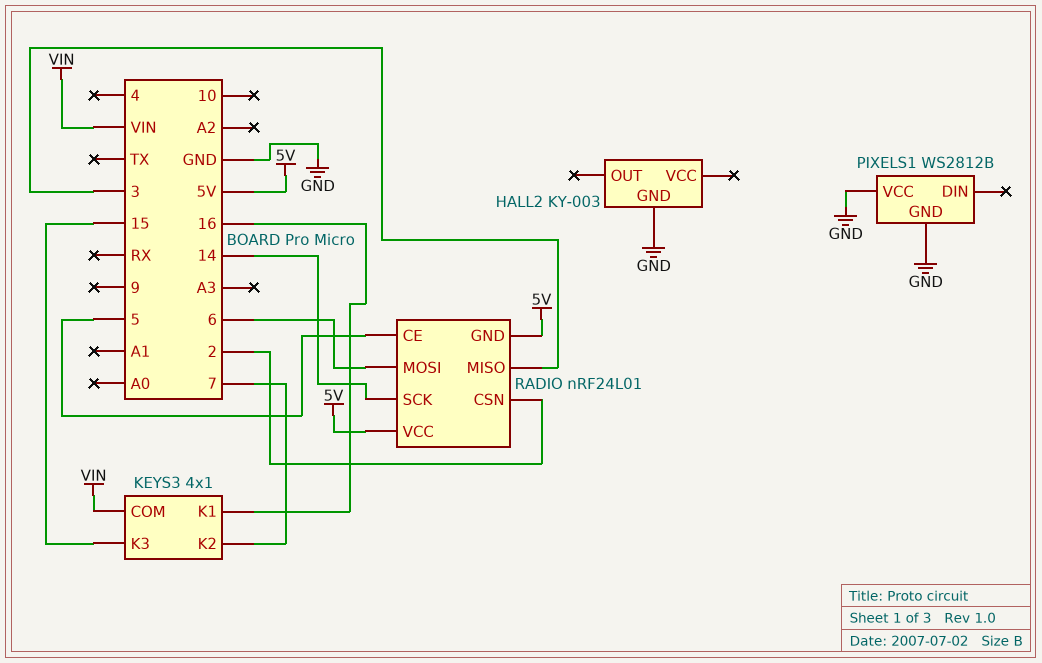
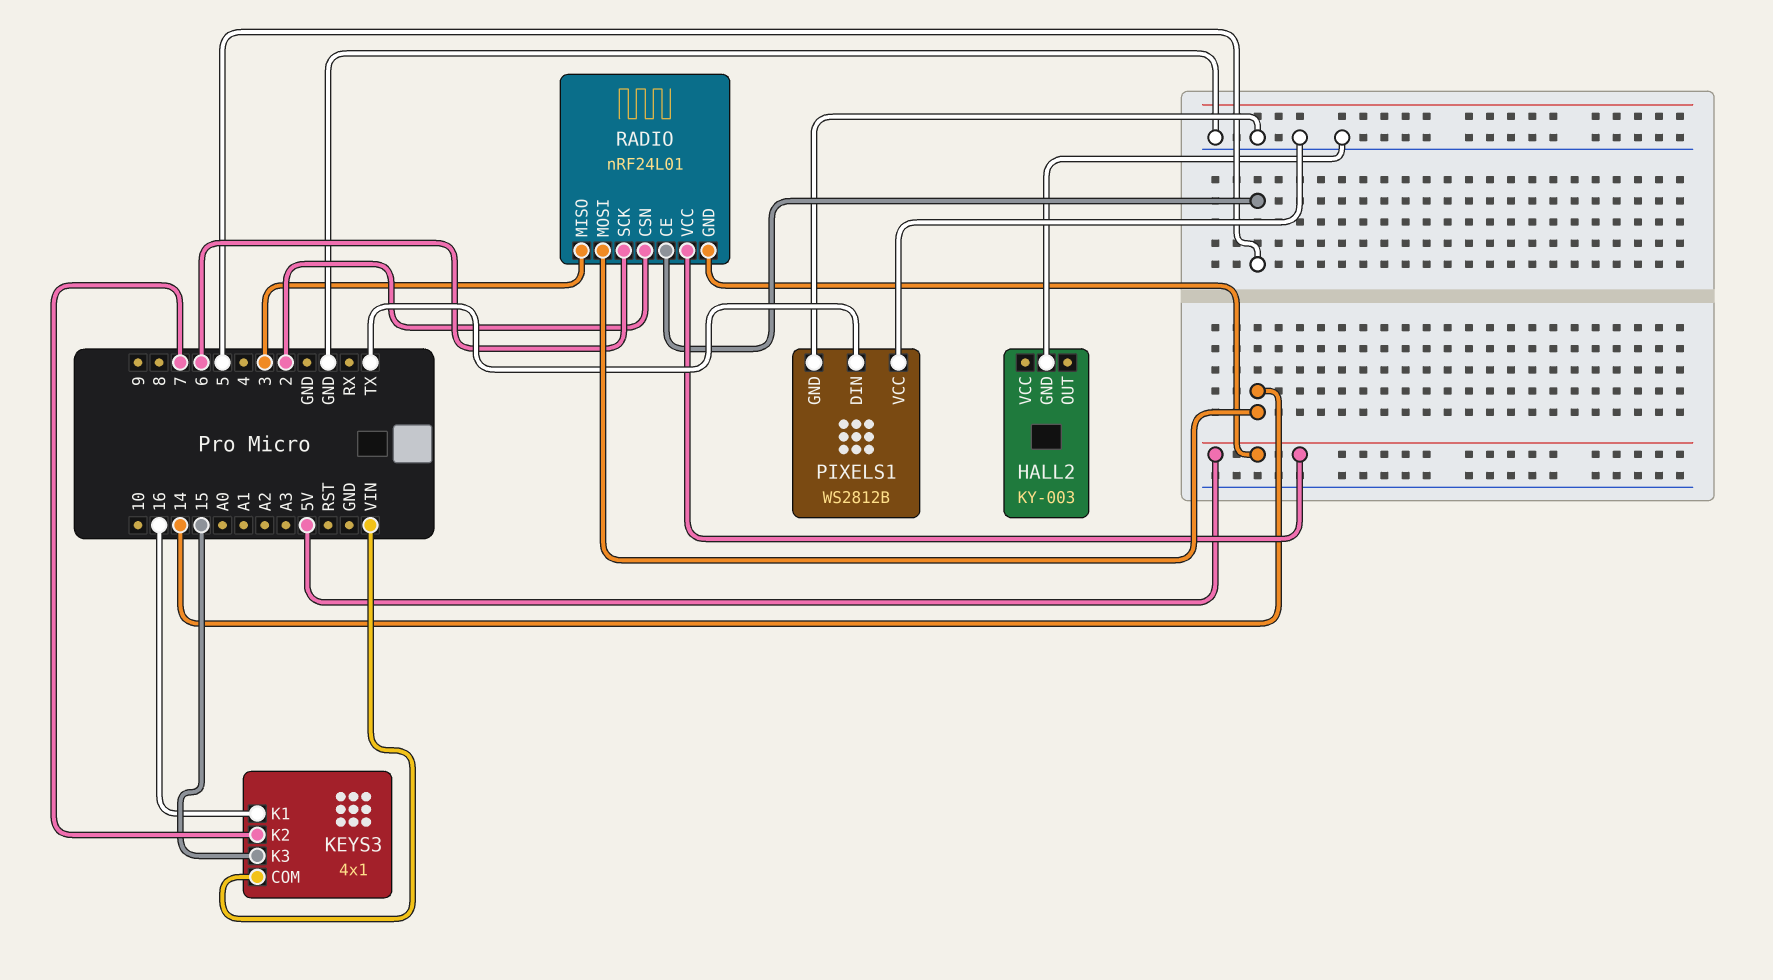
PIXELS1 pin DIN: none -> TX
RADIO pin MOSI: 6 -> 14
RADIO pin SCK: 14 -> 6

